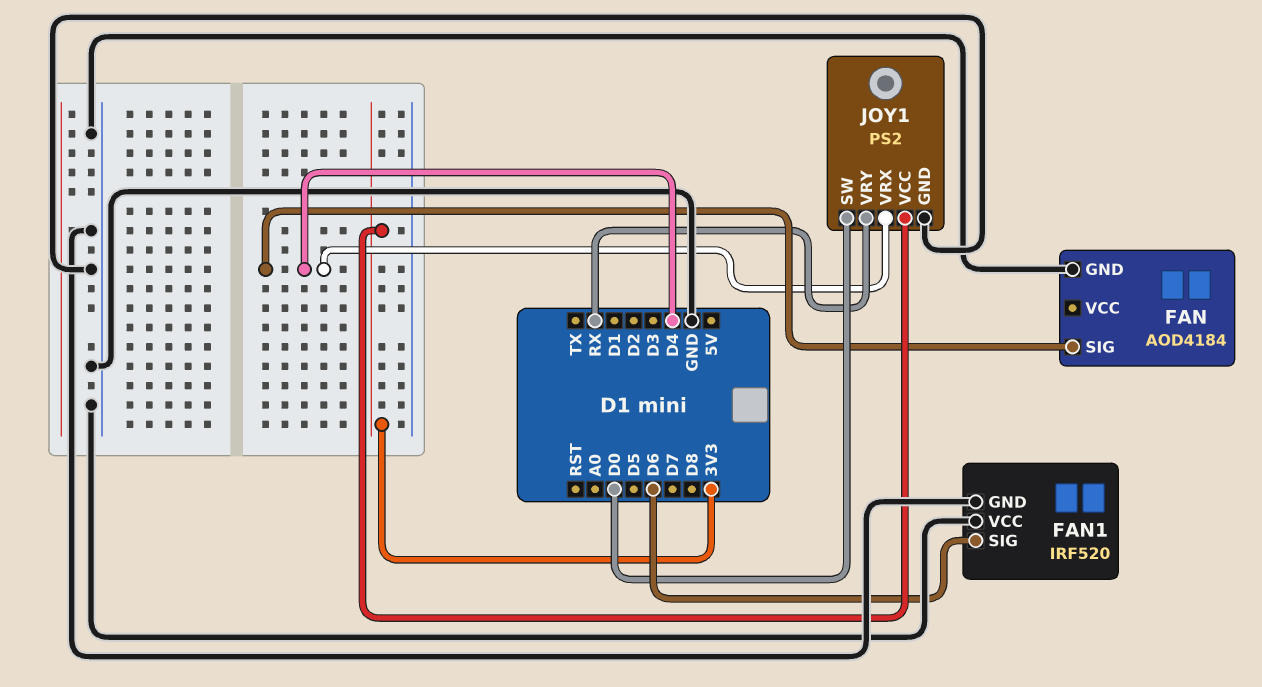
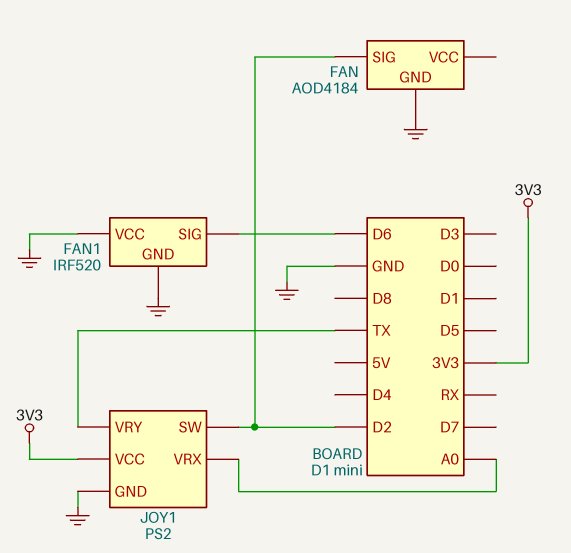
FAN pin SIG: D4 -> D2
JOY1 pin SW: D0 -> D2
JOY1 pin VRX: D4 -> A0
JOY1 pin VRY: RX -> TX

